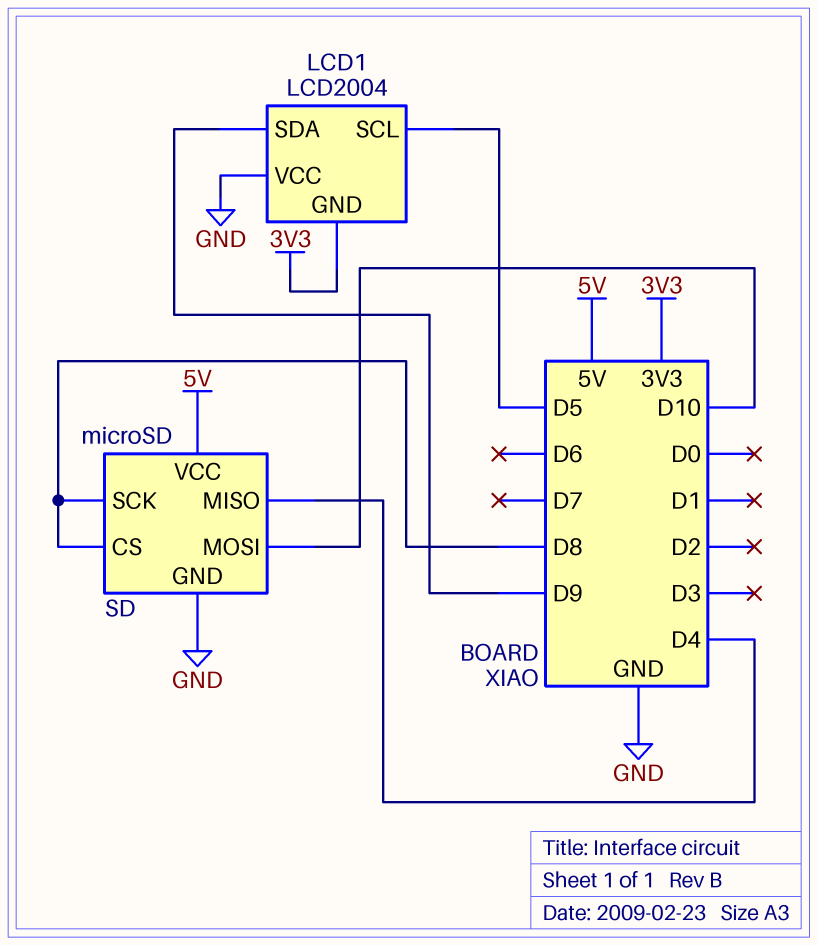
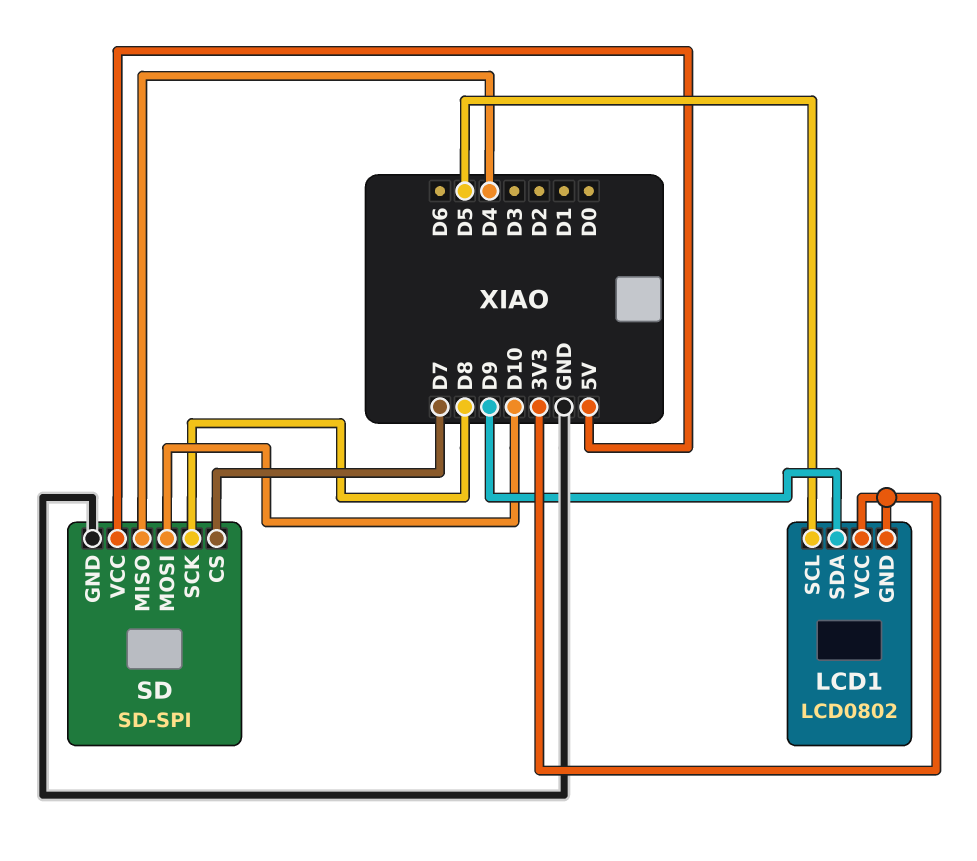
LCD1: LCD2004 -> LCD0802
LCD1 pin VCC: GND -> 3V3
SD: microSD -> SD-SPI
SD pin CS: D8 -> D7

